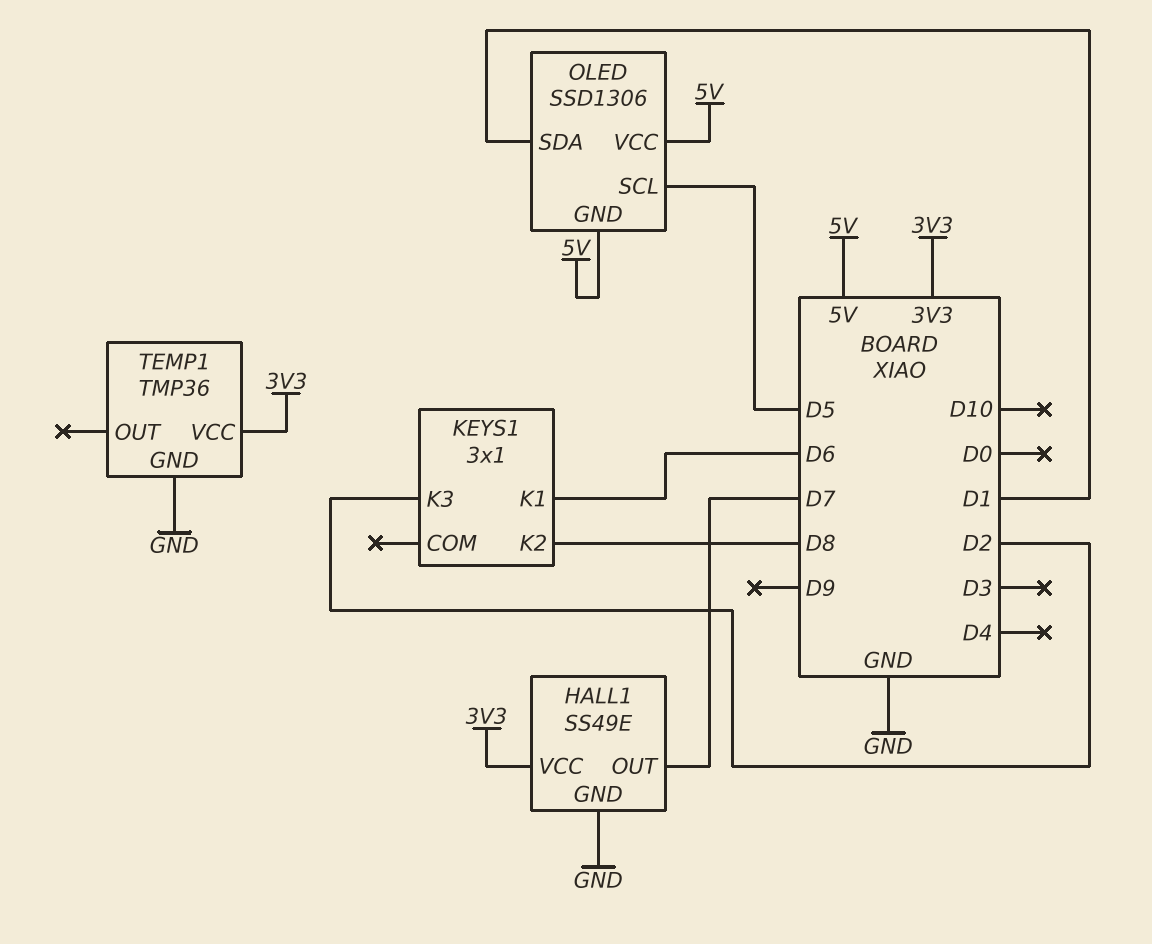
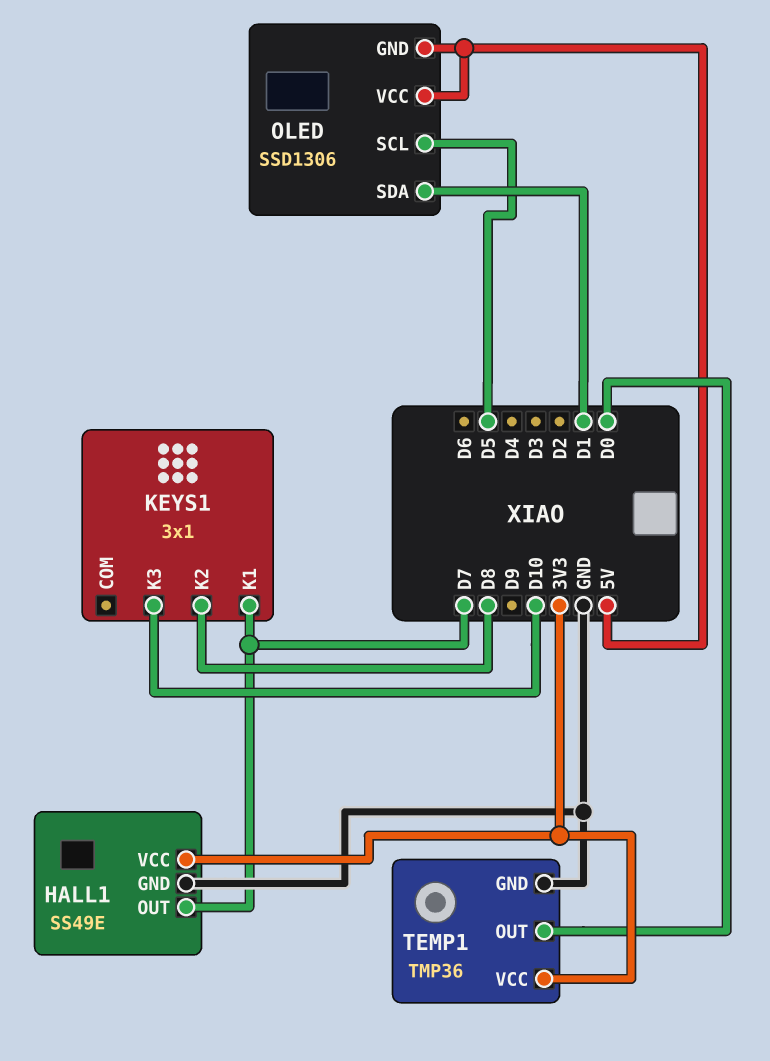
KEYS1 pin K1: D6 -> D7
KEYS1 pin K3: D2 -> D10
TEMP1 pin OUT: none -> D0

